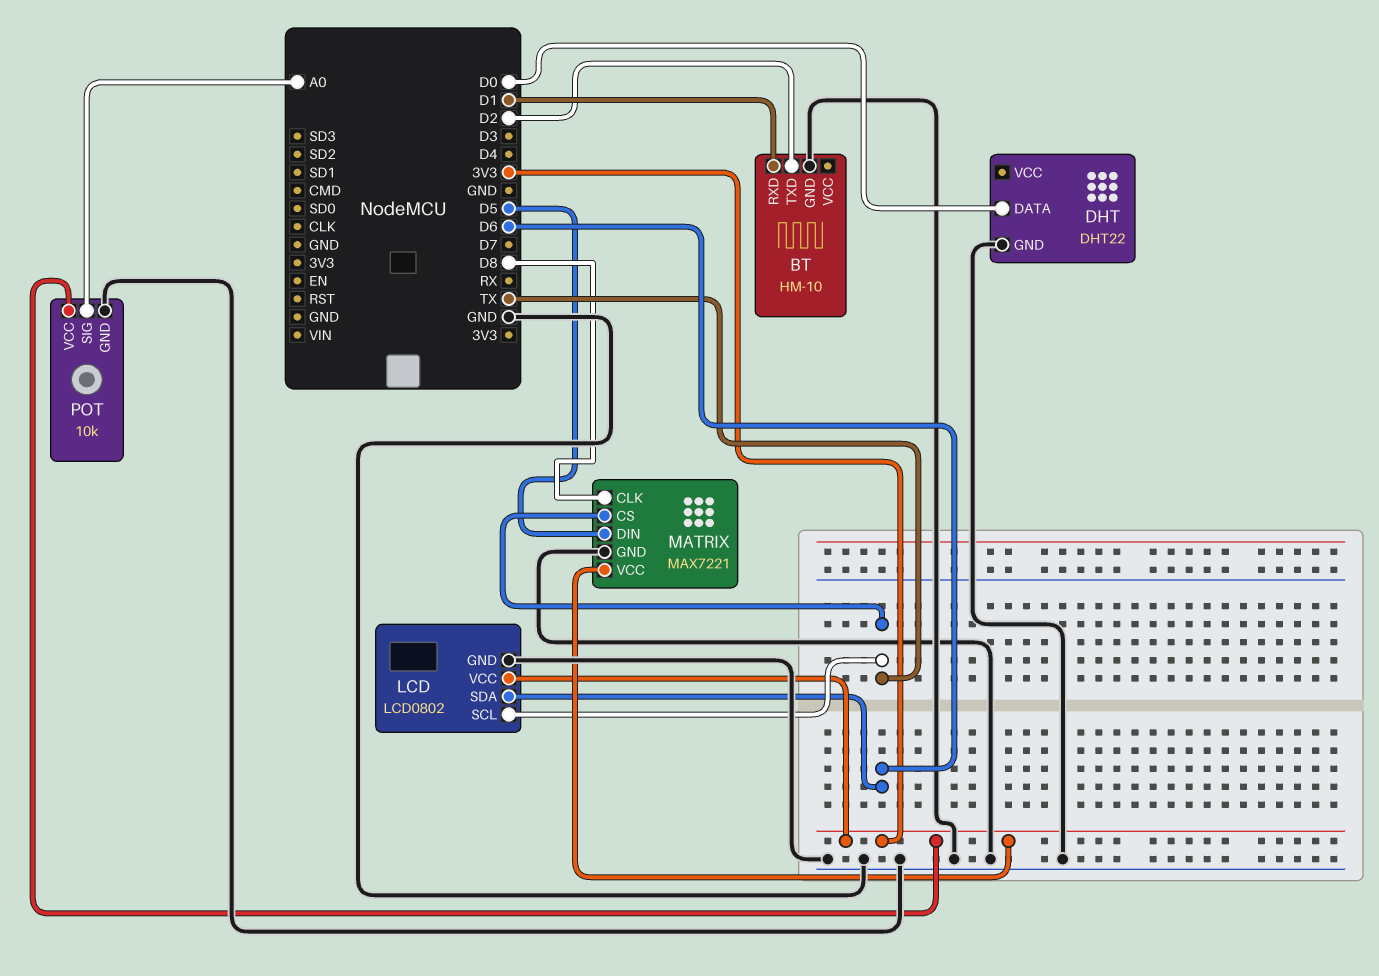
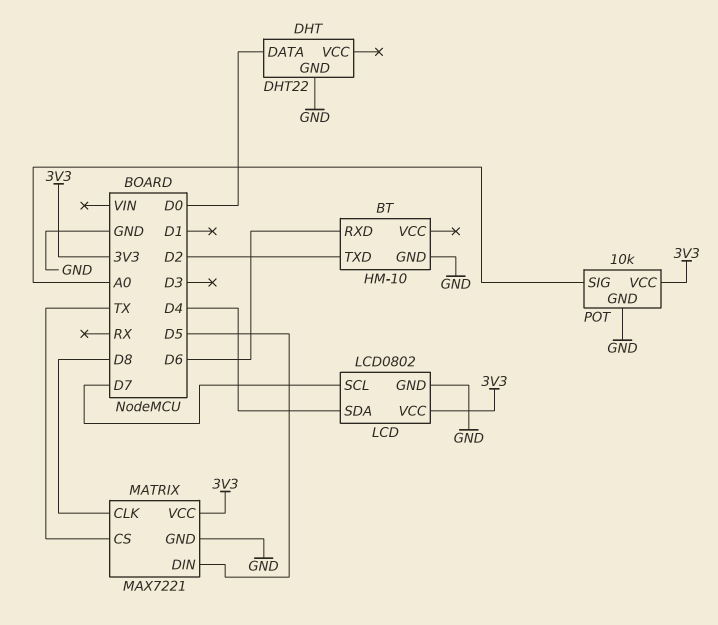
BT pin RXD: D1 -> D6
LCD pin SCL: TX -> D7
LCD pin SDA: D6 -> D4

